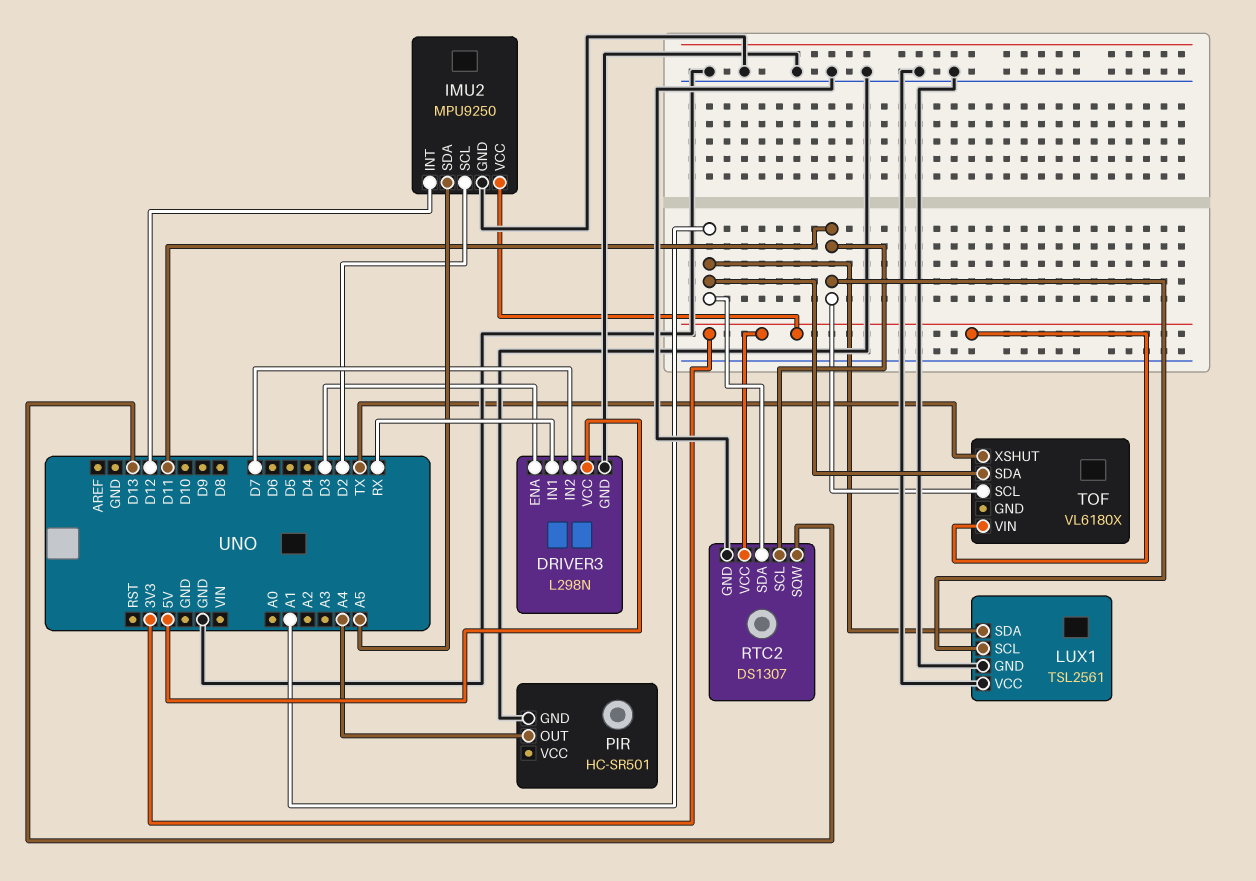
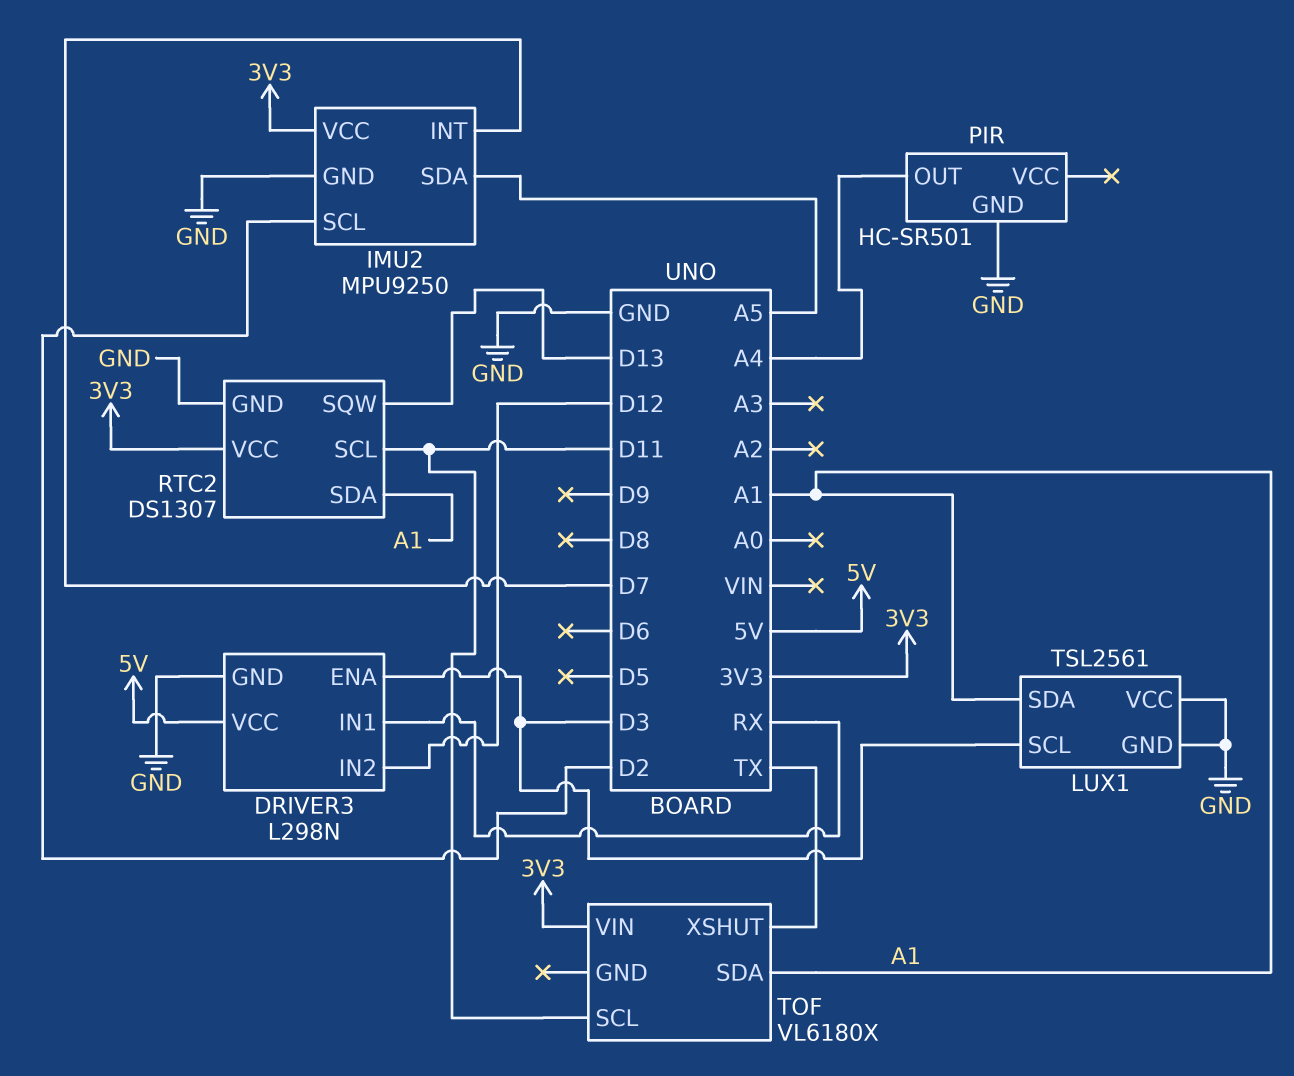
DRIVER3 pin IN2: D7 -> D12
IMU2 pin INT: D12 -> D7
LUX1 pin SCL: D11 -> D3

